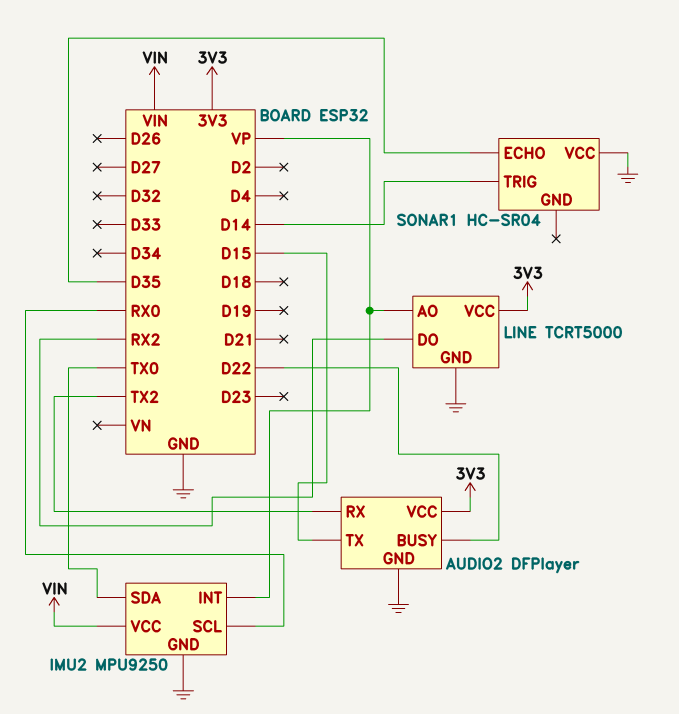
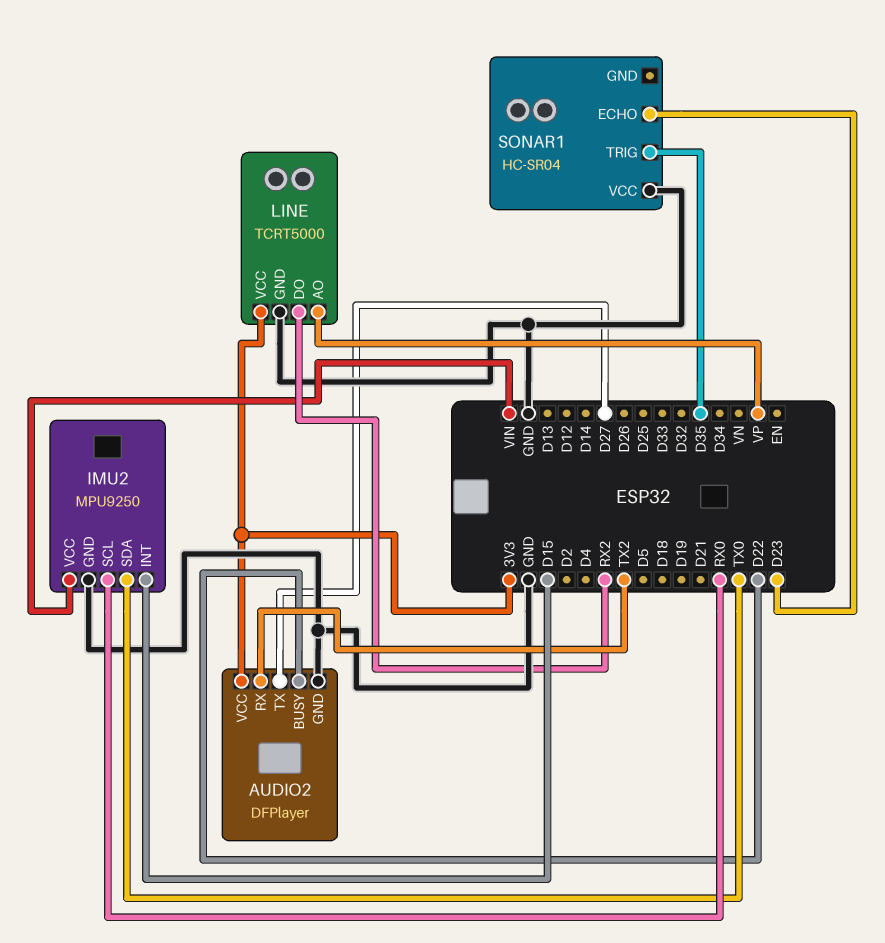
AUDIO2 pin TX: D15 -> D27
IMU2 pin INT: VP -> D15
SONAR1 pin ECHO: D35 -> D23
SONAR1 pin TRIG: D14 -> D35

